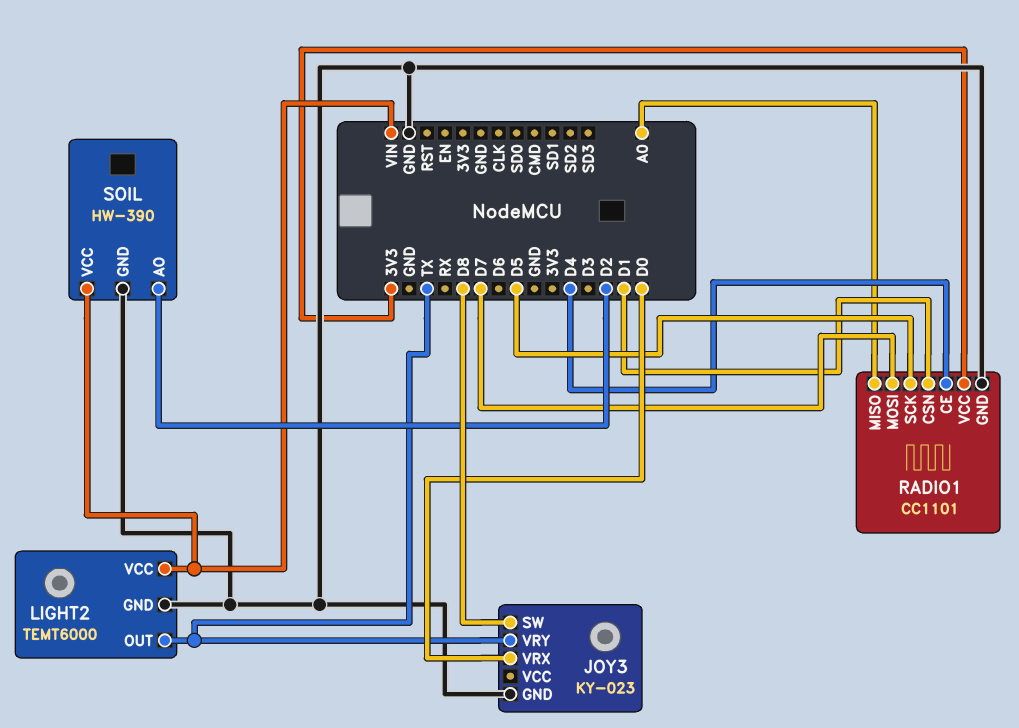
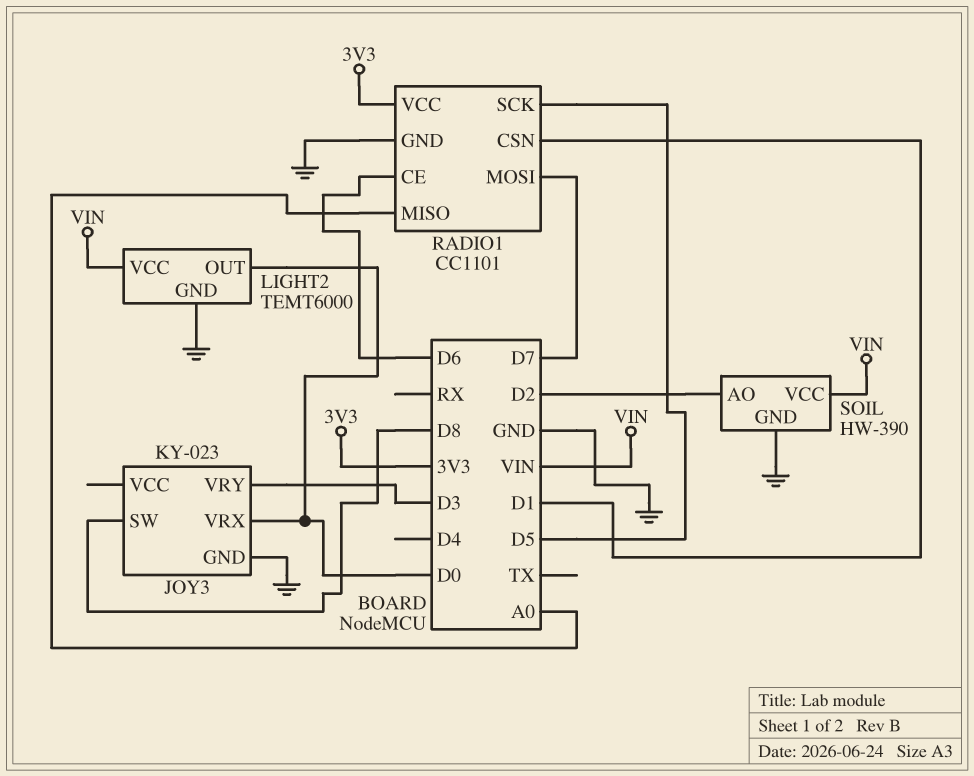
JOY3 pin VRY: TX -> D3
LIGHT2 pin OUT: TX -> D0
RADIO1 pin CE: D4 -> D6

